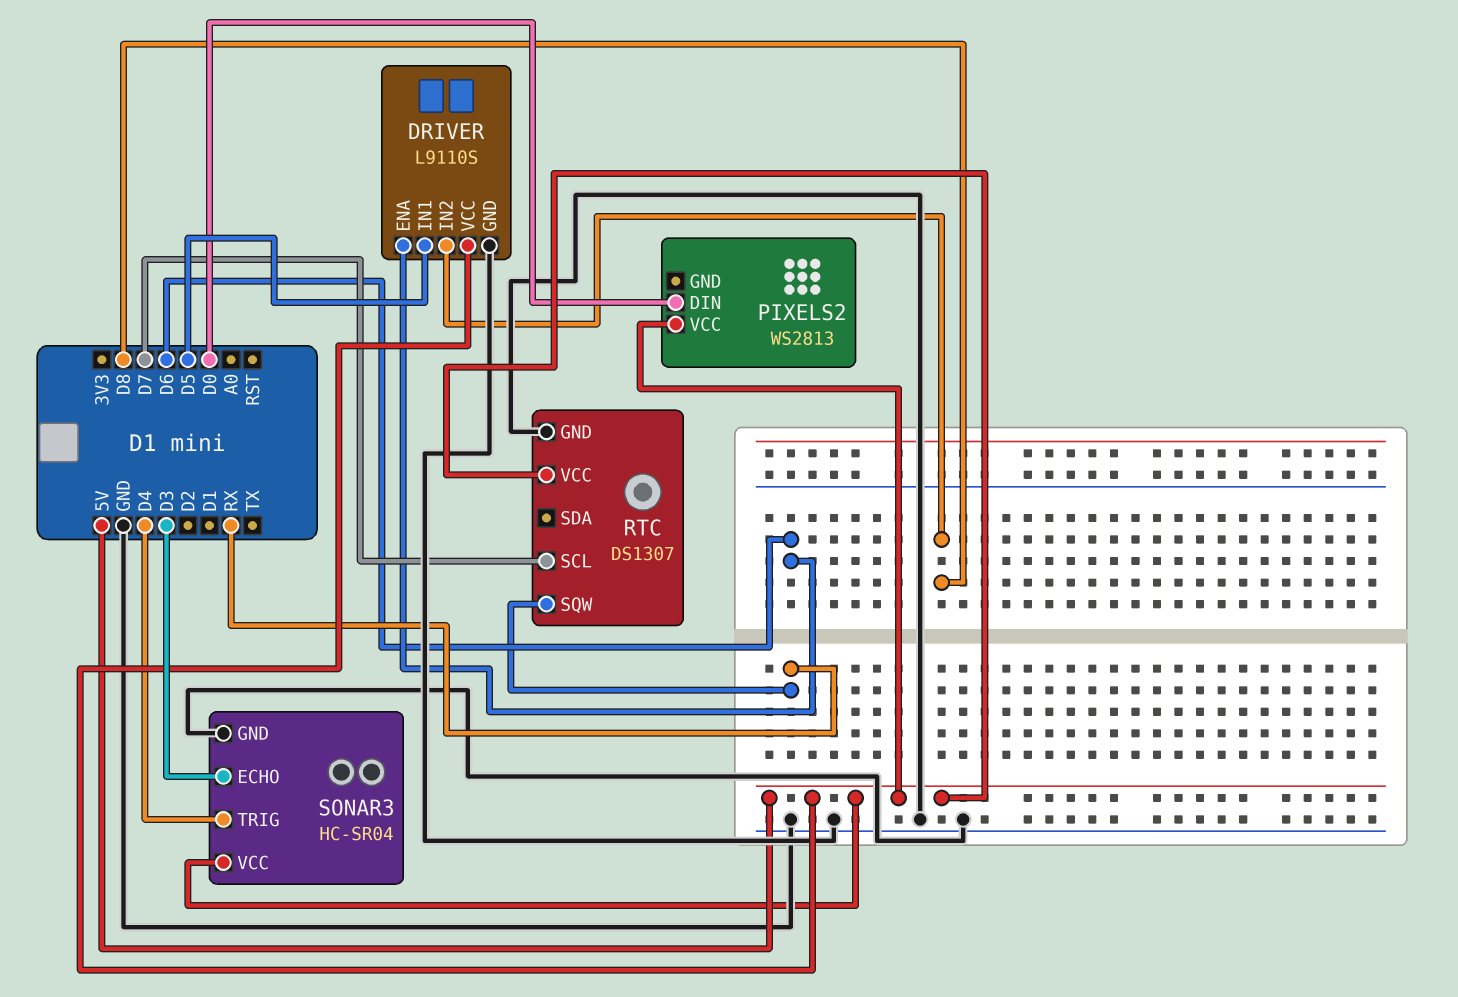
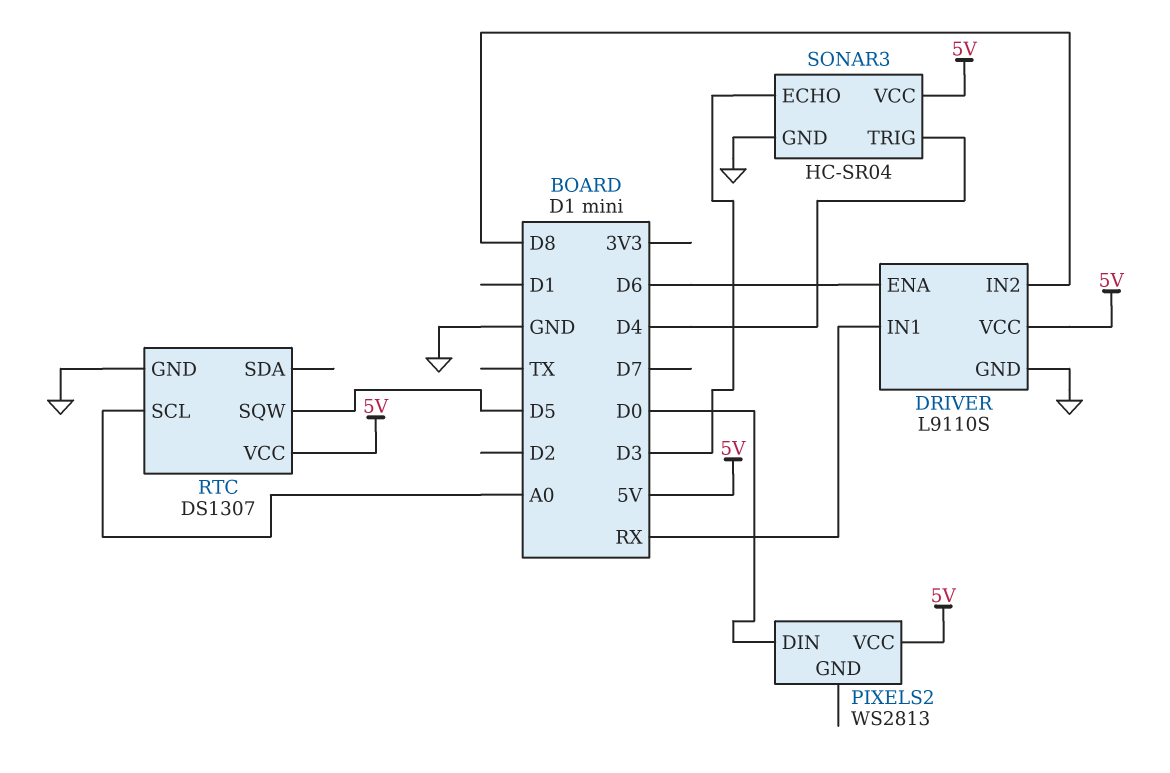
DRIVER pin IN1: D5 -> RX
RTC pin SCL: D7 -> A0
RTC pin SQW: RX -> D5

